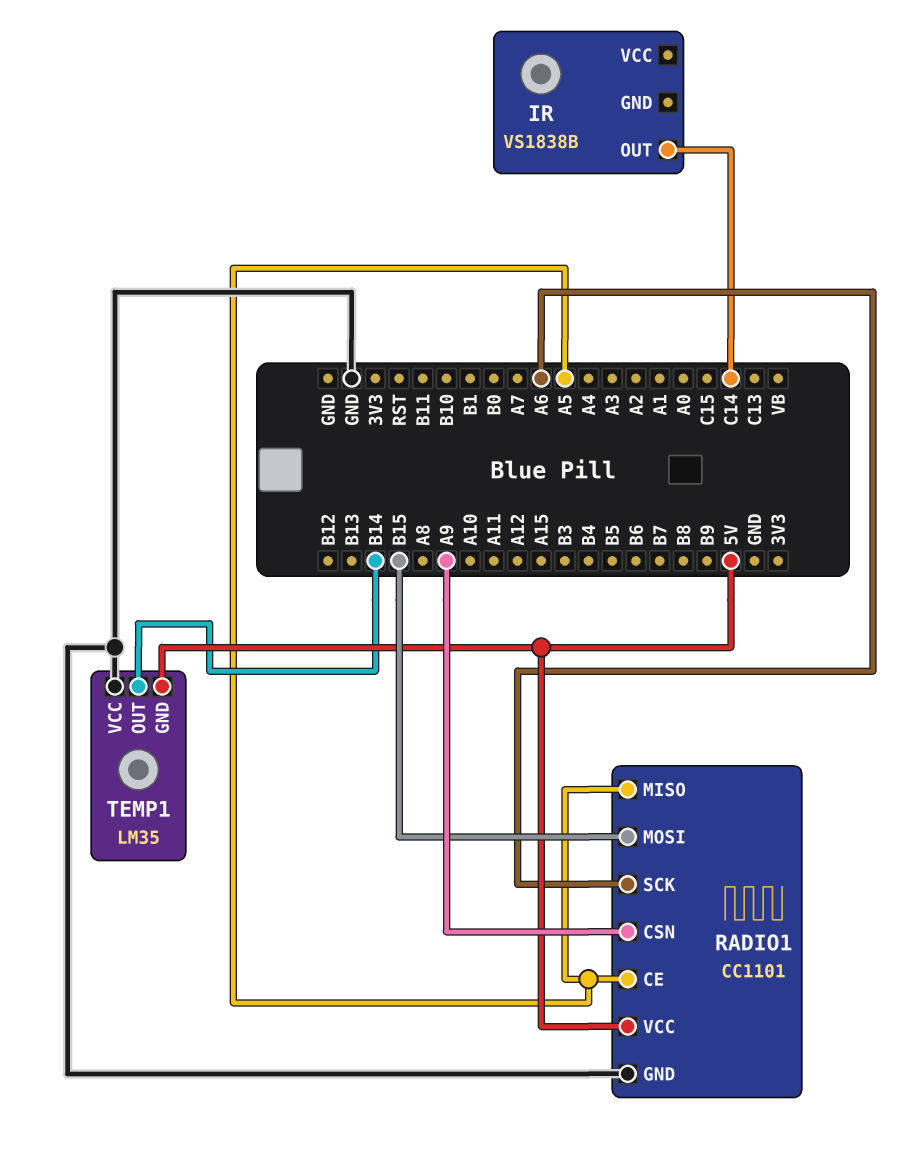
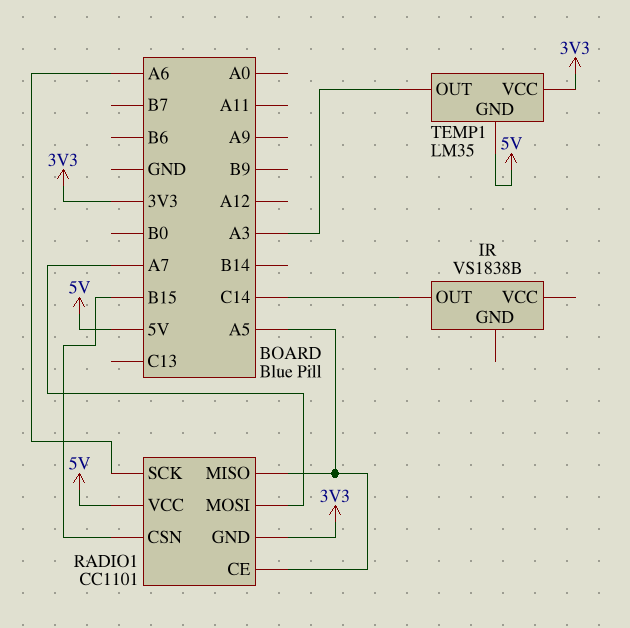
RADIO1 pin CSN: A9 -> B15
RADIO1 pin GND: GND -> 3V3
RADIO1 pin MOSI: B15 -> A7
TEMP1 pin OUT: B14 -> A3
TEMP1 pin VCC: GND -> 3V3

